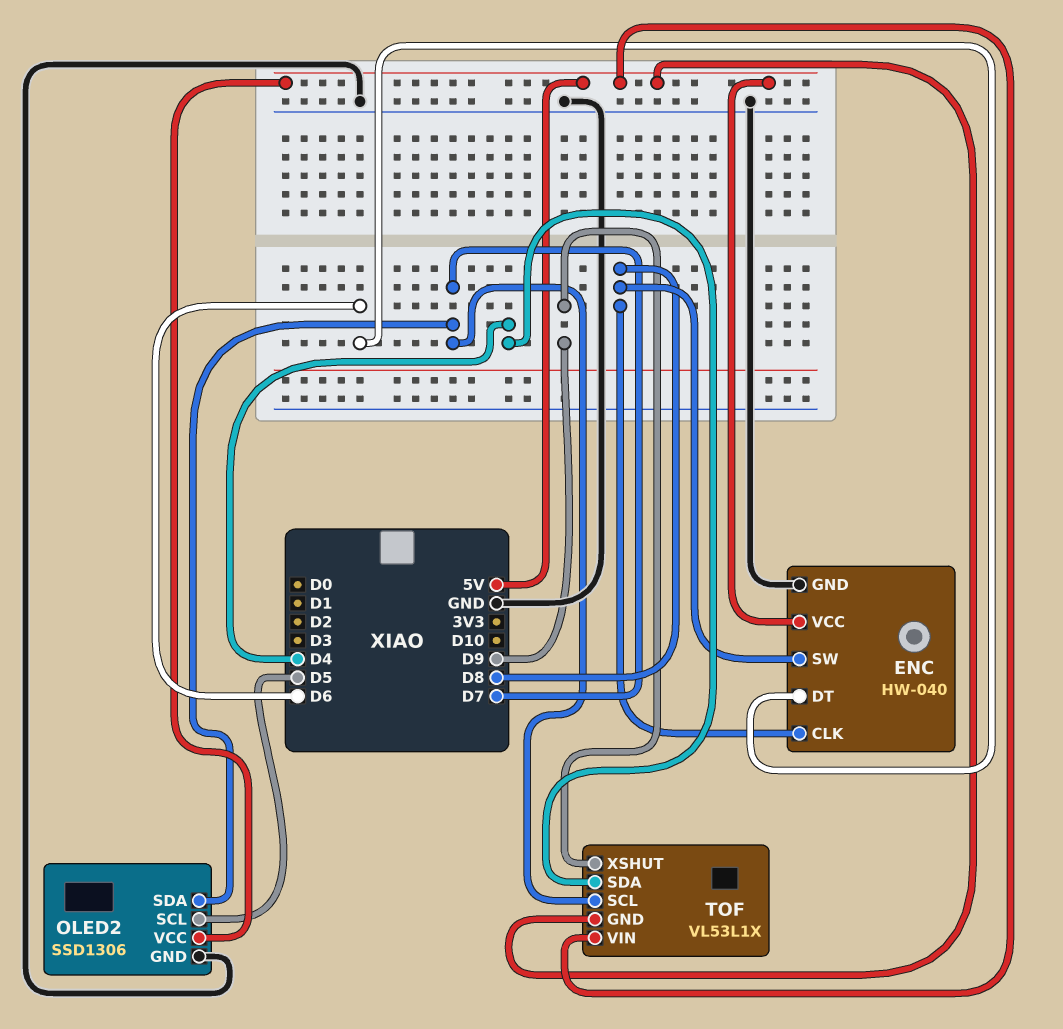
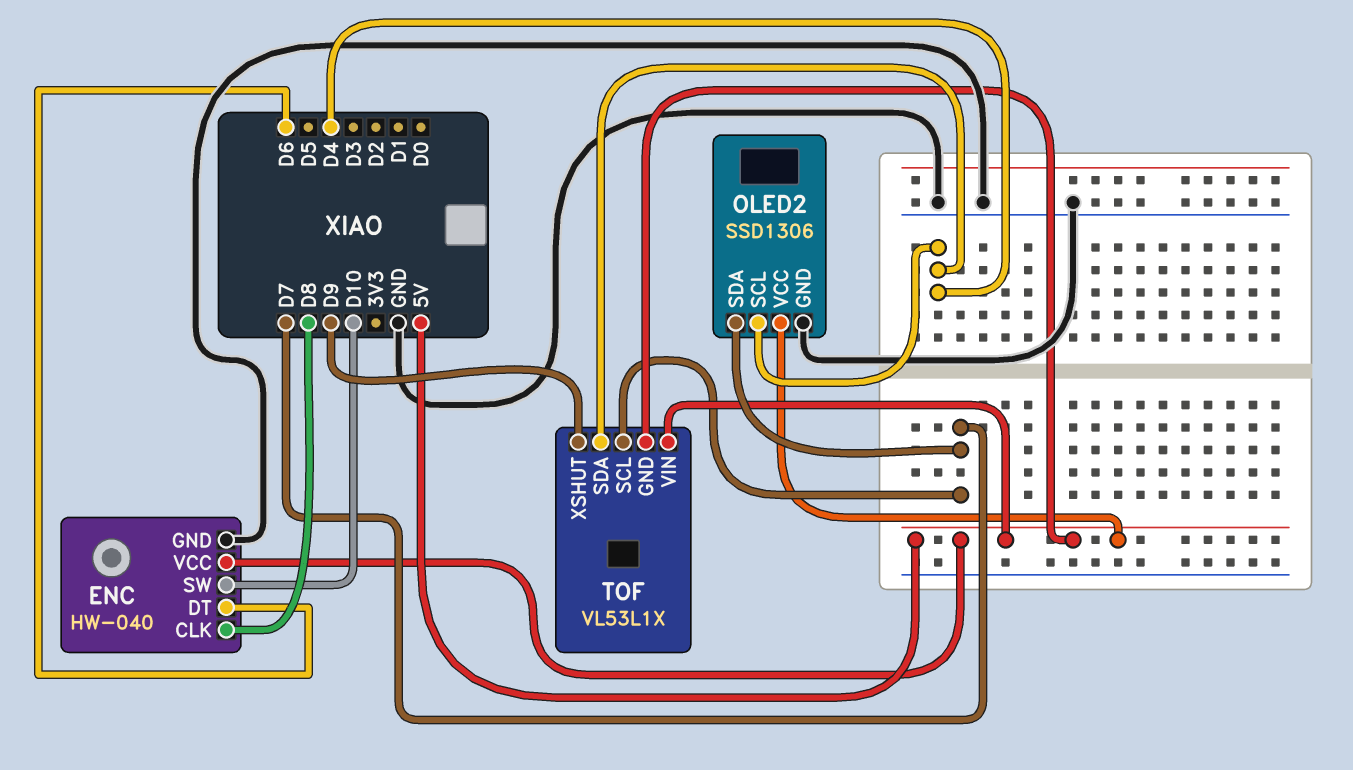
ENC pin SW: D8 -> D10
OLED2 pin SCL: D5 -> D4

